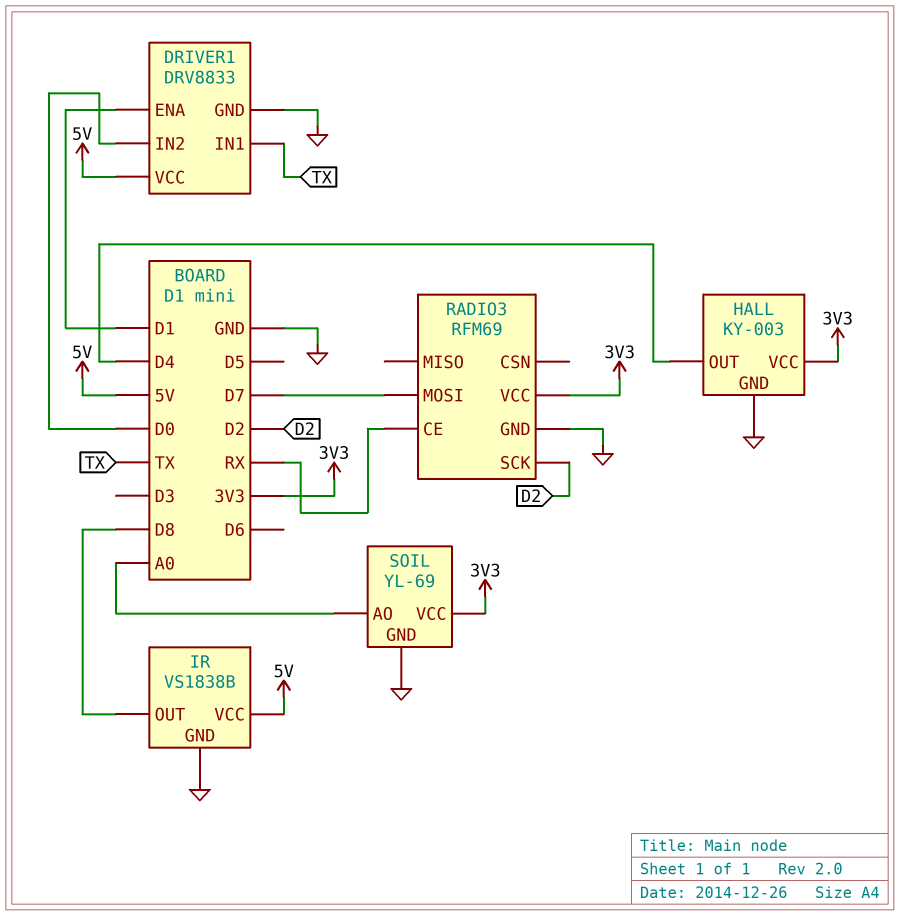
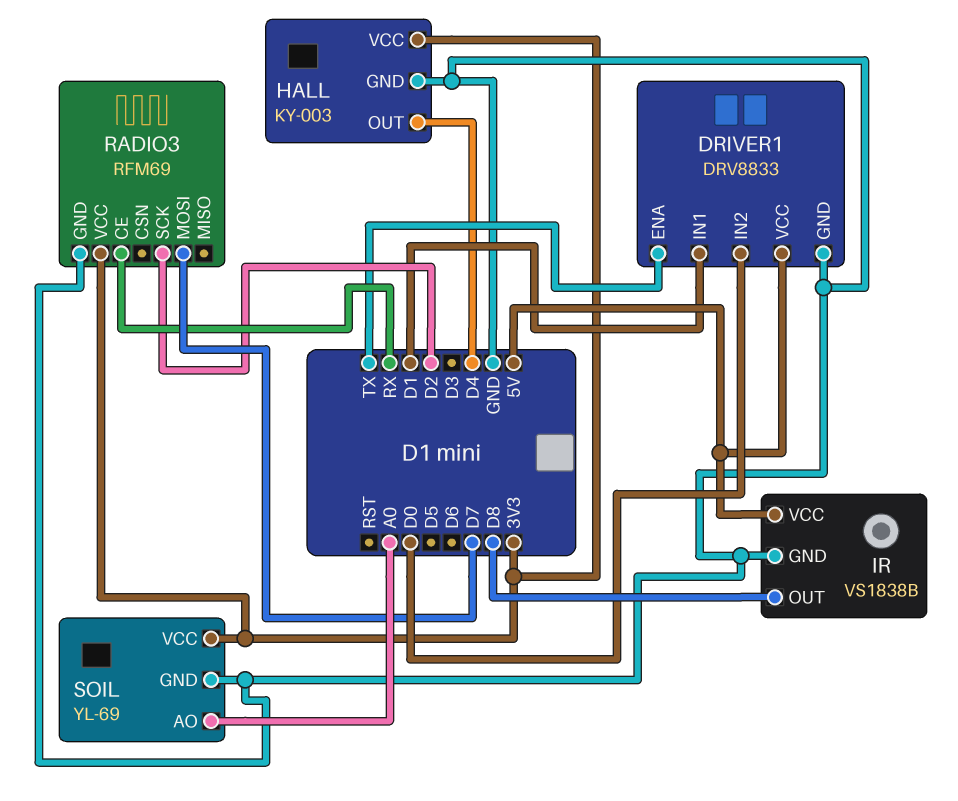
DRIVER1 pin ENA: D1 -> TX
DRIVER1 pin IN1: TX -> D1

